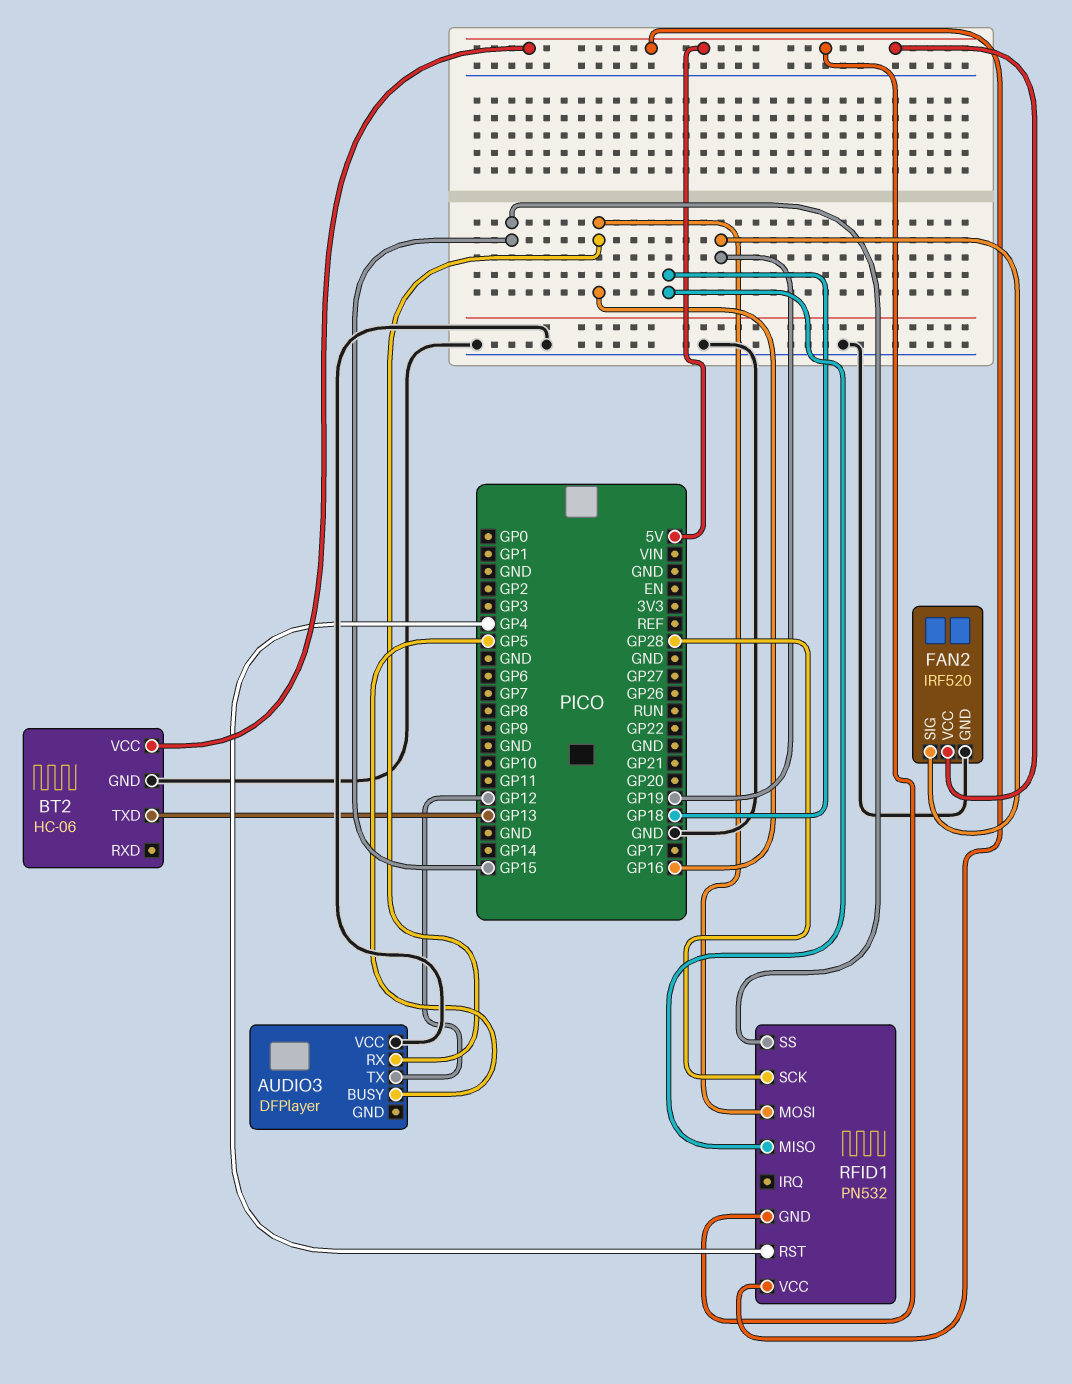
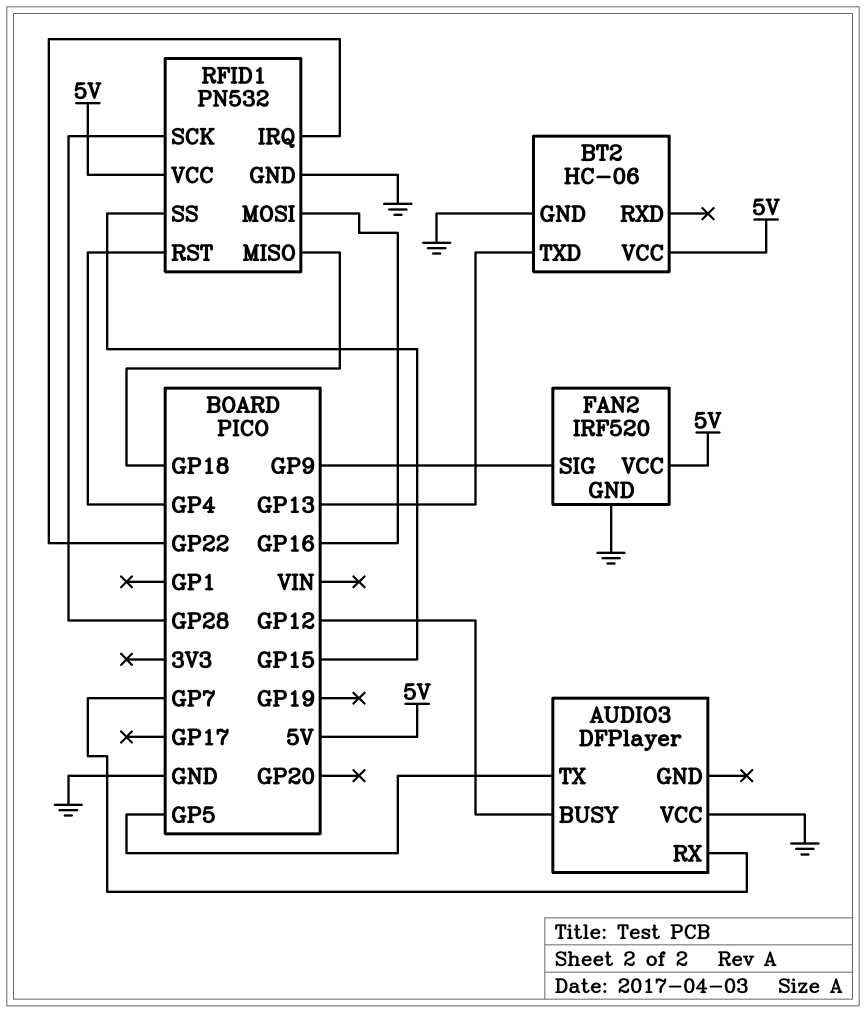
AUDIO3 pin BUSY: GP5 -> GP12
AUDIO3 pin RX: GP16 -> GP7
AUDIO3 pin TX: GP12 -> GP5
FAN2 pin SIG: GP19 -> GP9
RFID1 pin GND: 5V -> GND
RFID1 pin IRQ: none -> GP22

